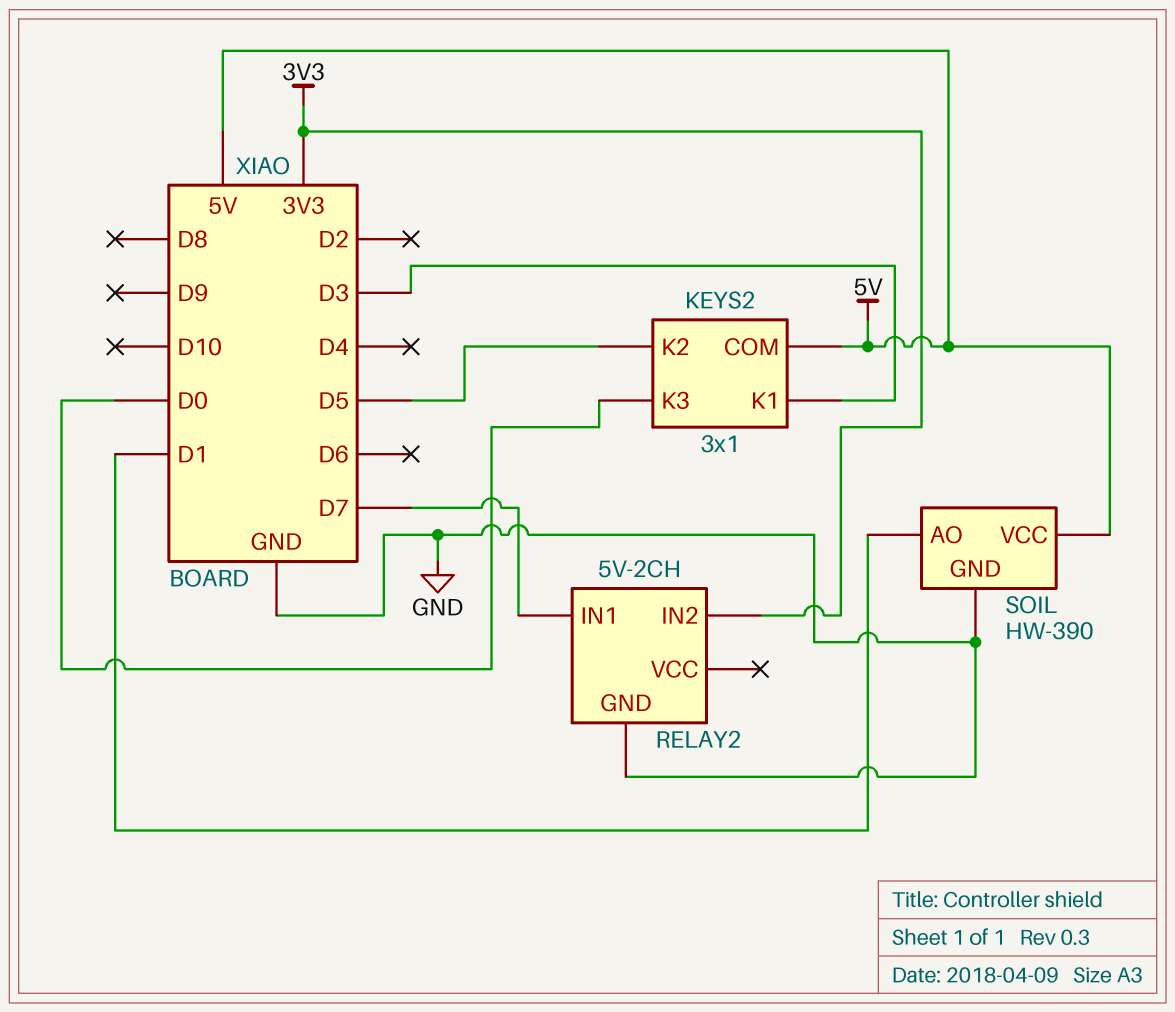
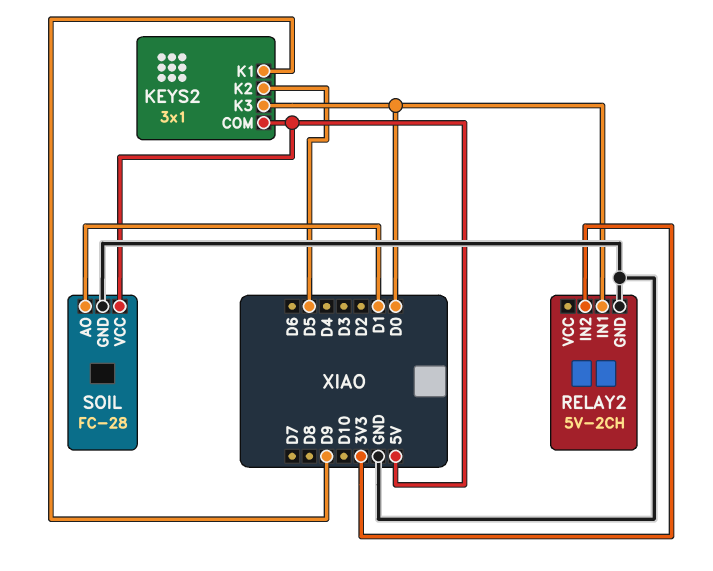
KEYS2 pin K1: D3 -> D9
RELAY2 pin IN1: D7 -> D0
SOIL: HW-390 -> FC-28

